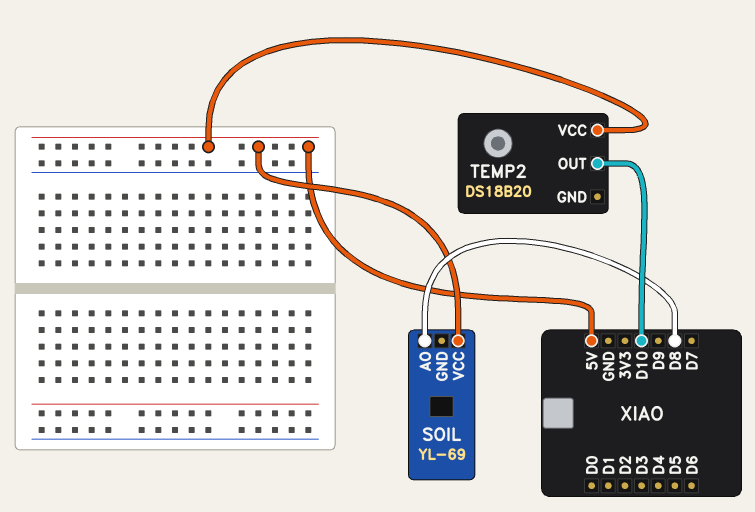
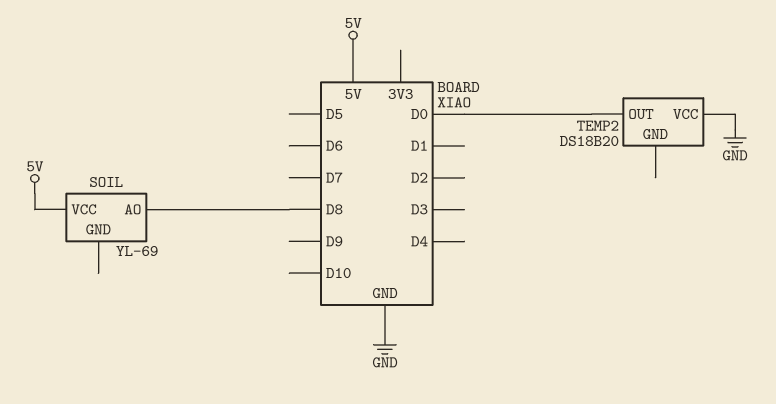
TEMP2 pin OUT: D10 -> D0
TEMP2 pin VCC: 5V -> GND

